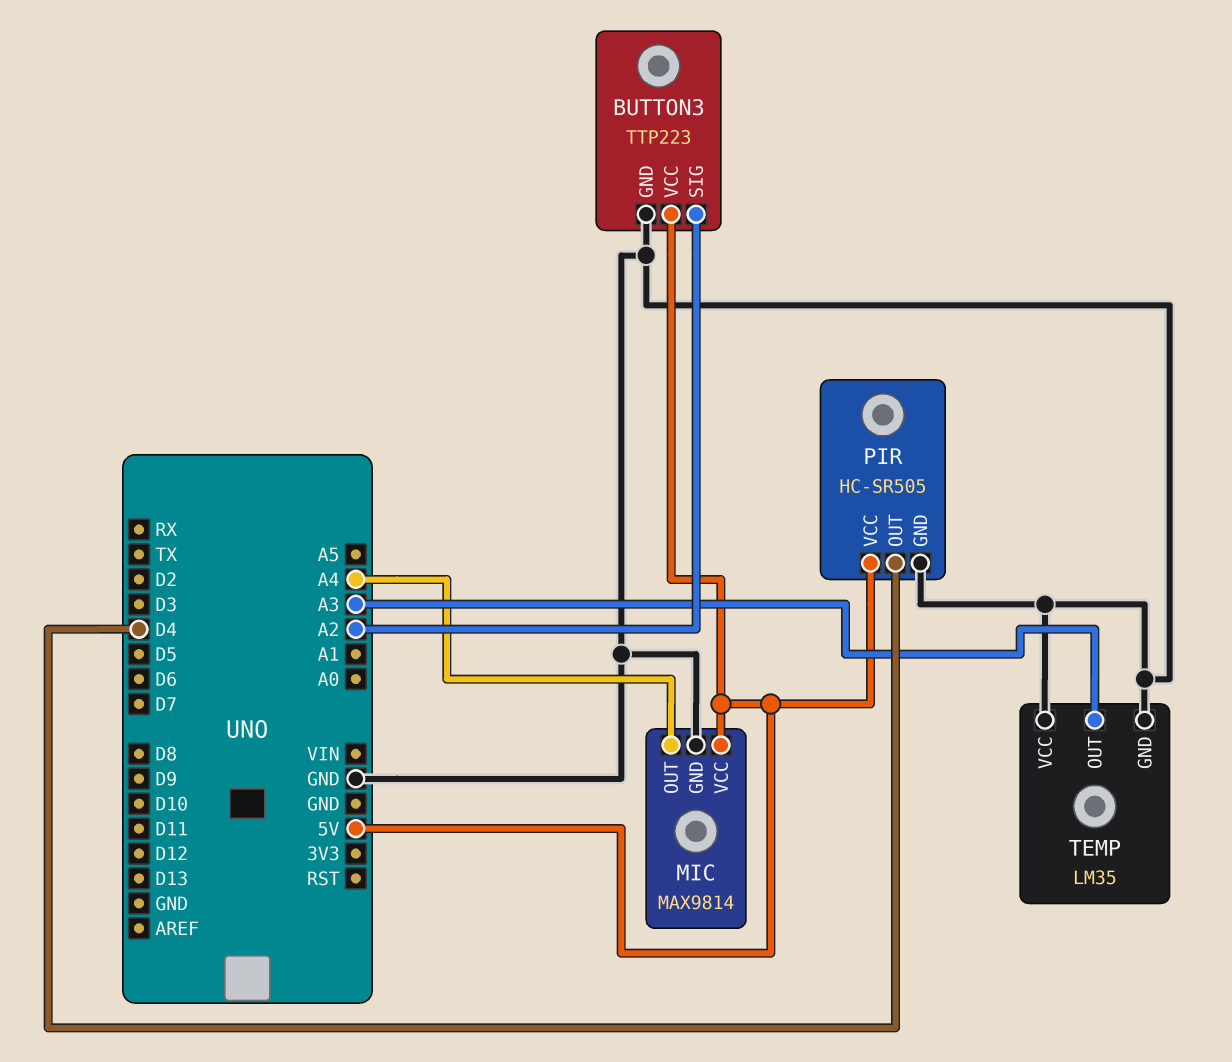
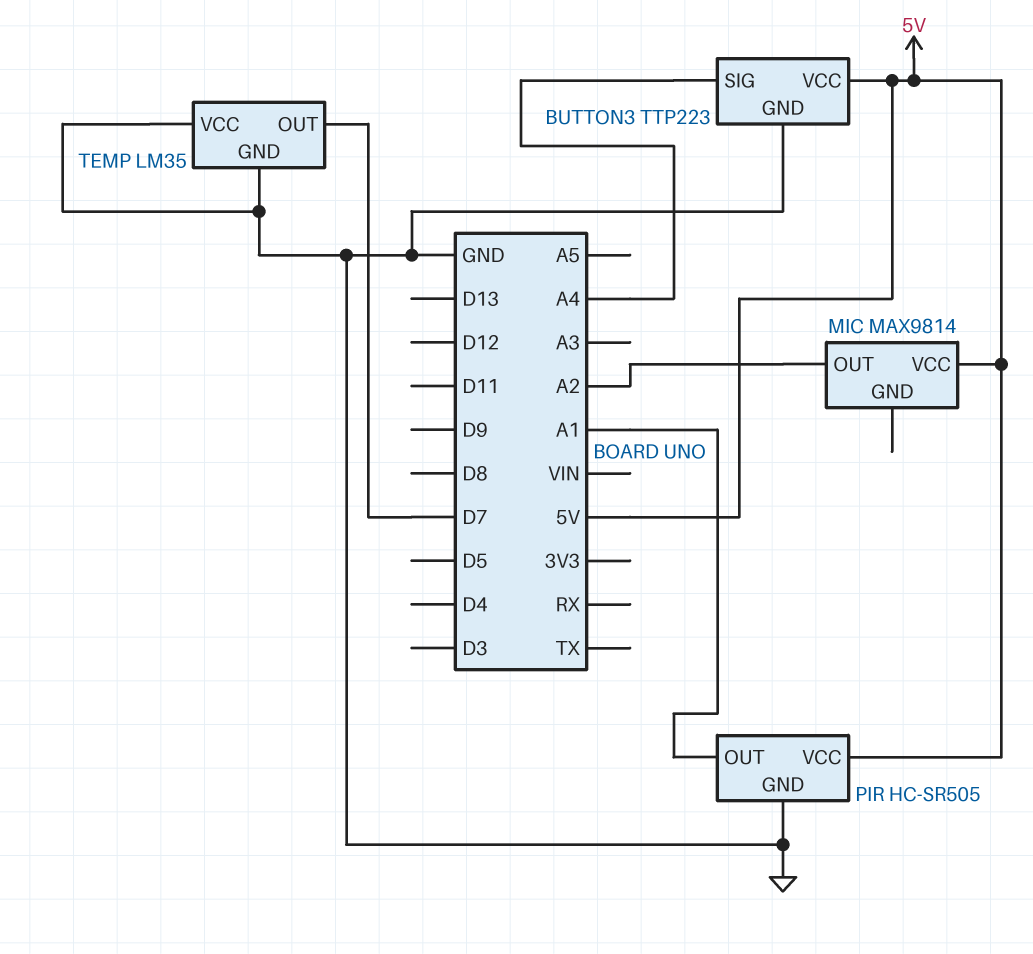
BUTTON3 pin SIG: A2 -> A4
MIC pin GND: GND -> none
MIC pin OUT: A4 -> A2
PIR pin OUT: D4 -> A1
TEMP pin OUT: A3 -> D7

